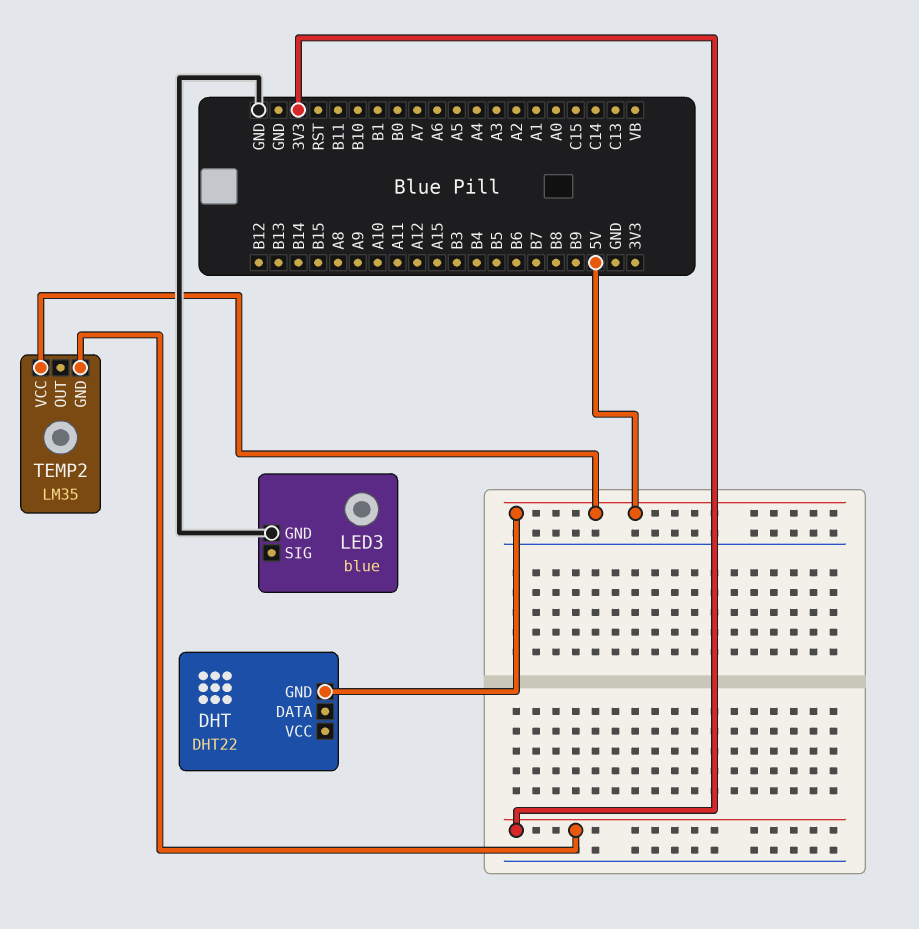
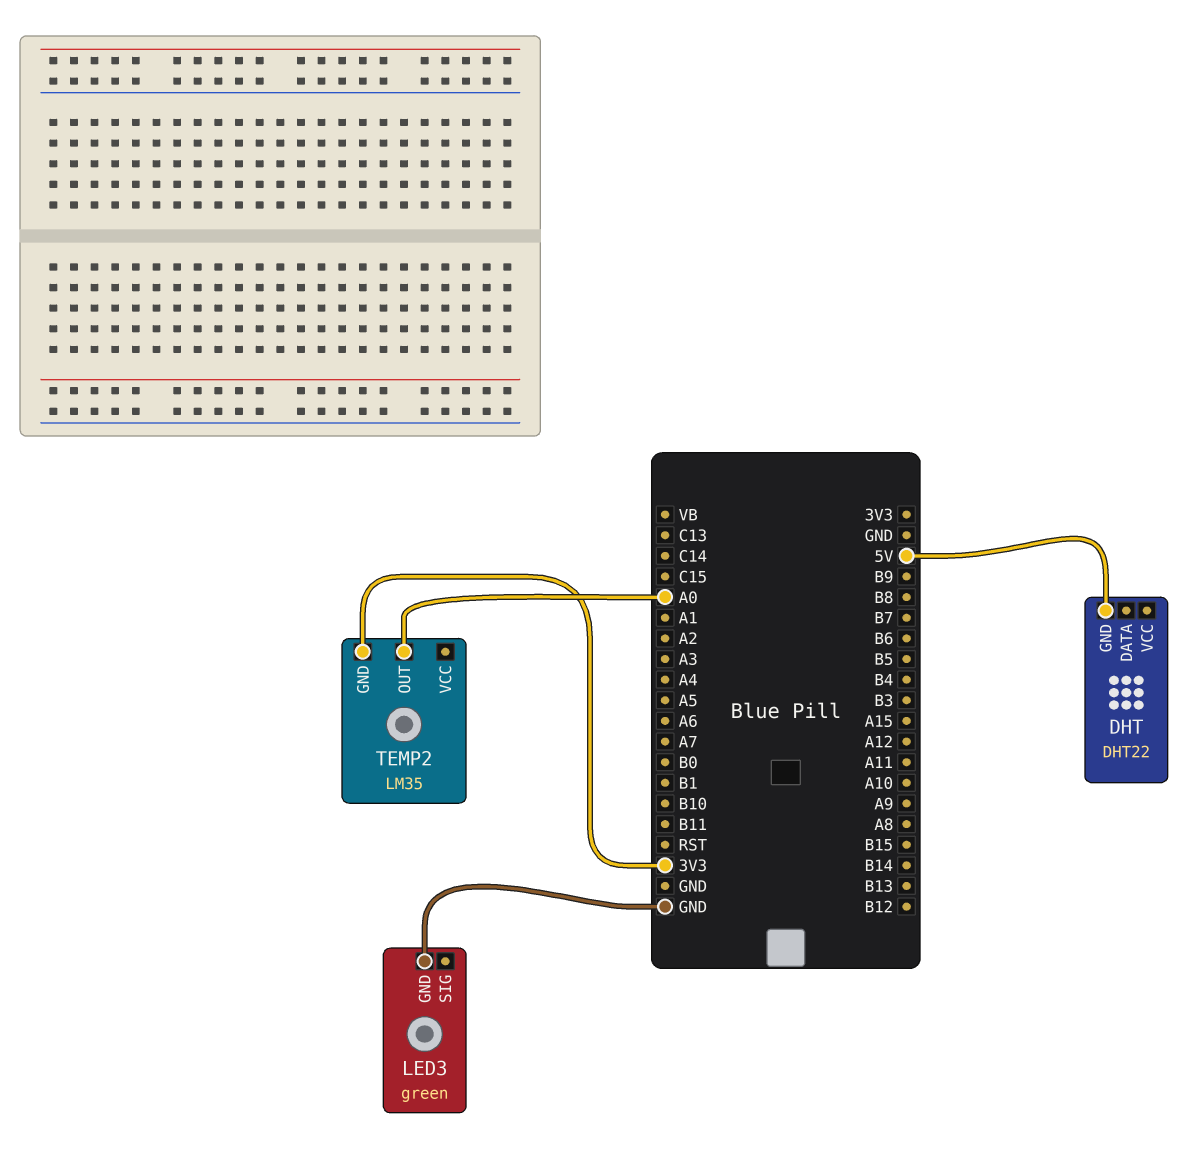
LED3: blue -> green
TEMP2 pin OUT: none -> A0
TEMP2 pin VCC: 5V -> none

